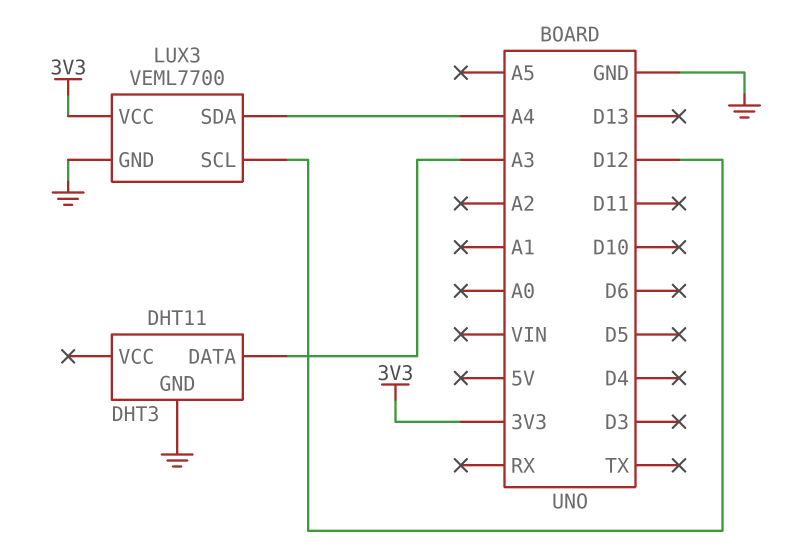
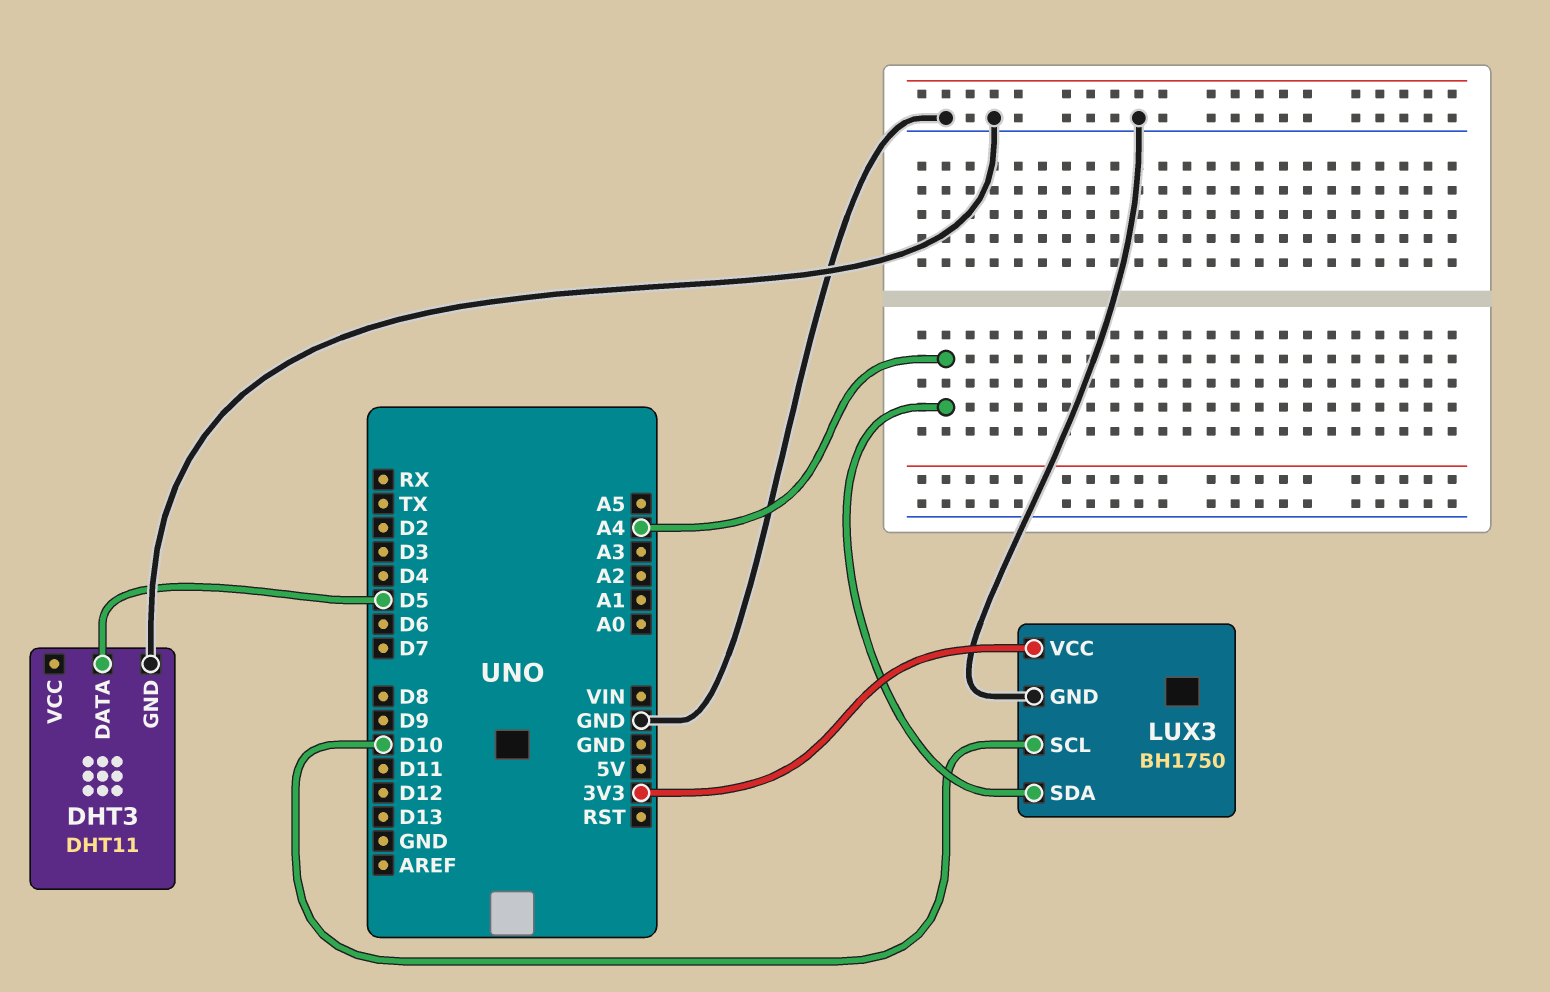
DHT3 pin DATA: A3 -> D5
LUX3: VEML7700 -> BH1750
LUX3 pin SCL: D12 -> D10

